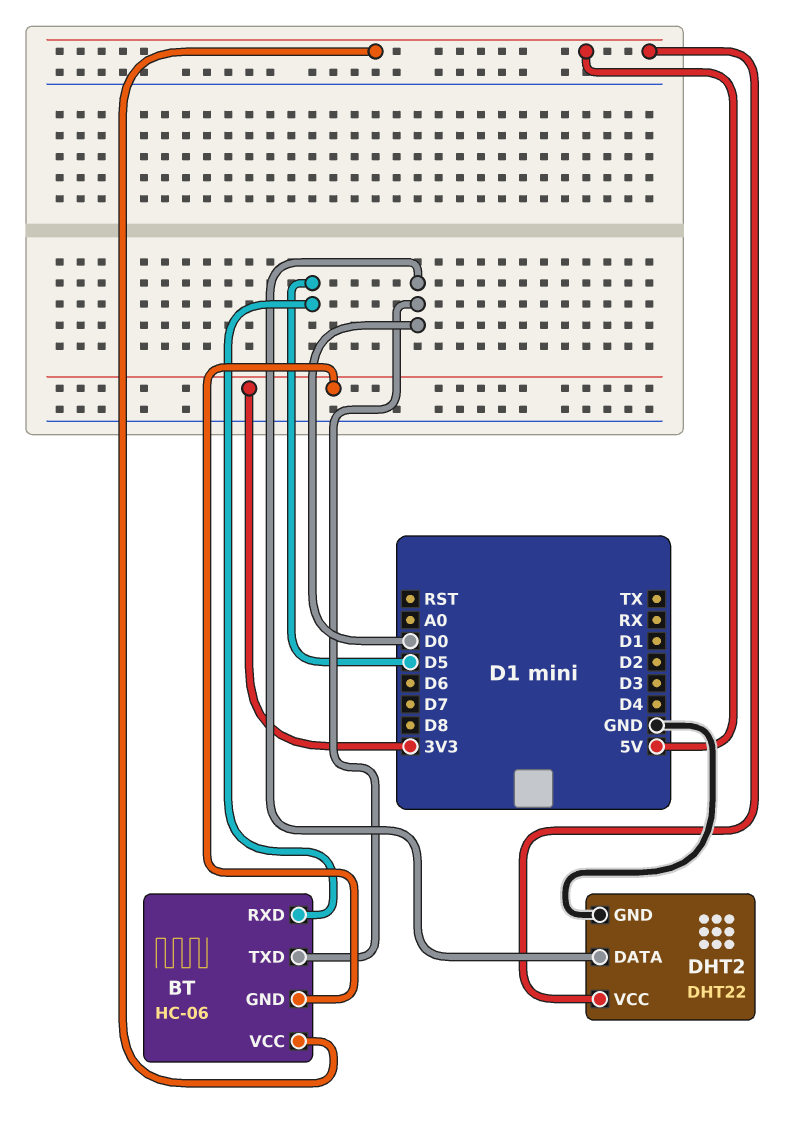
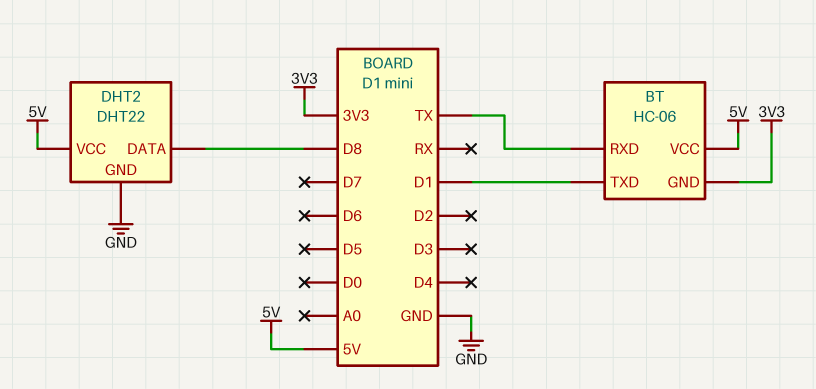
BT pin RXD: D5 -> TX
BT pin TXD: D0 -> D1
DHT2 pin DATA: D0 -> D8

